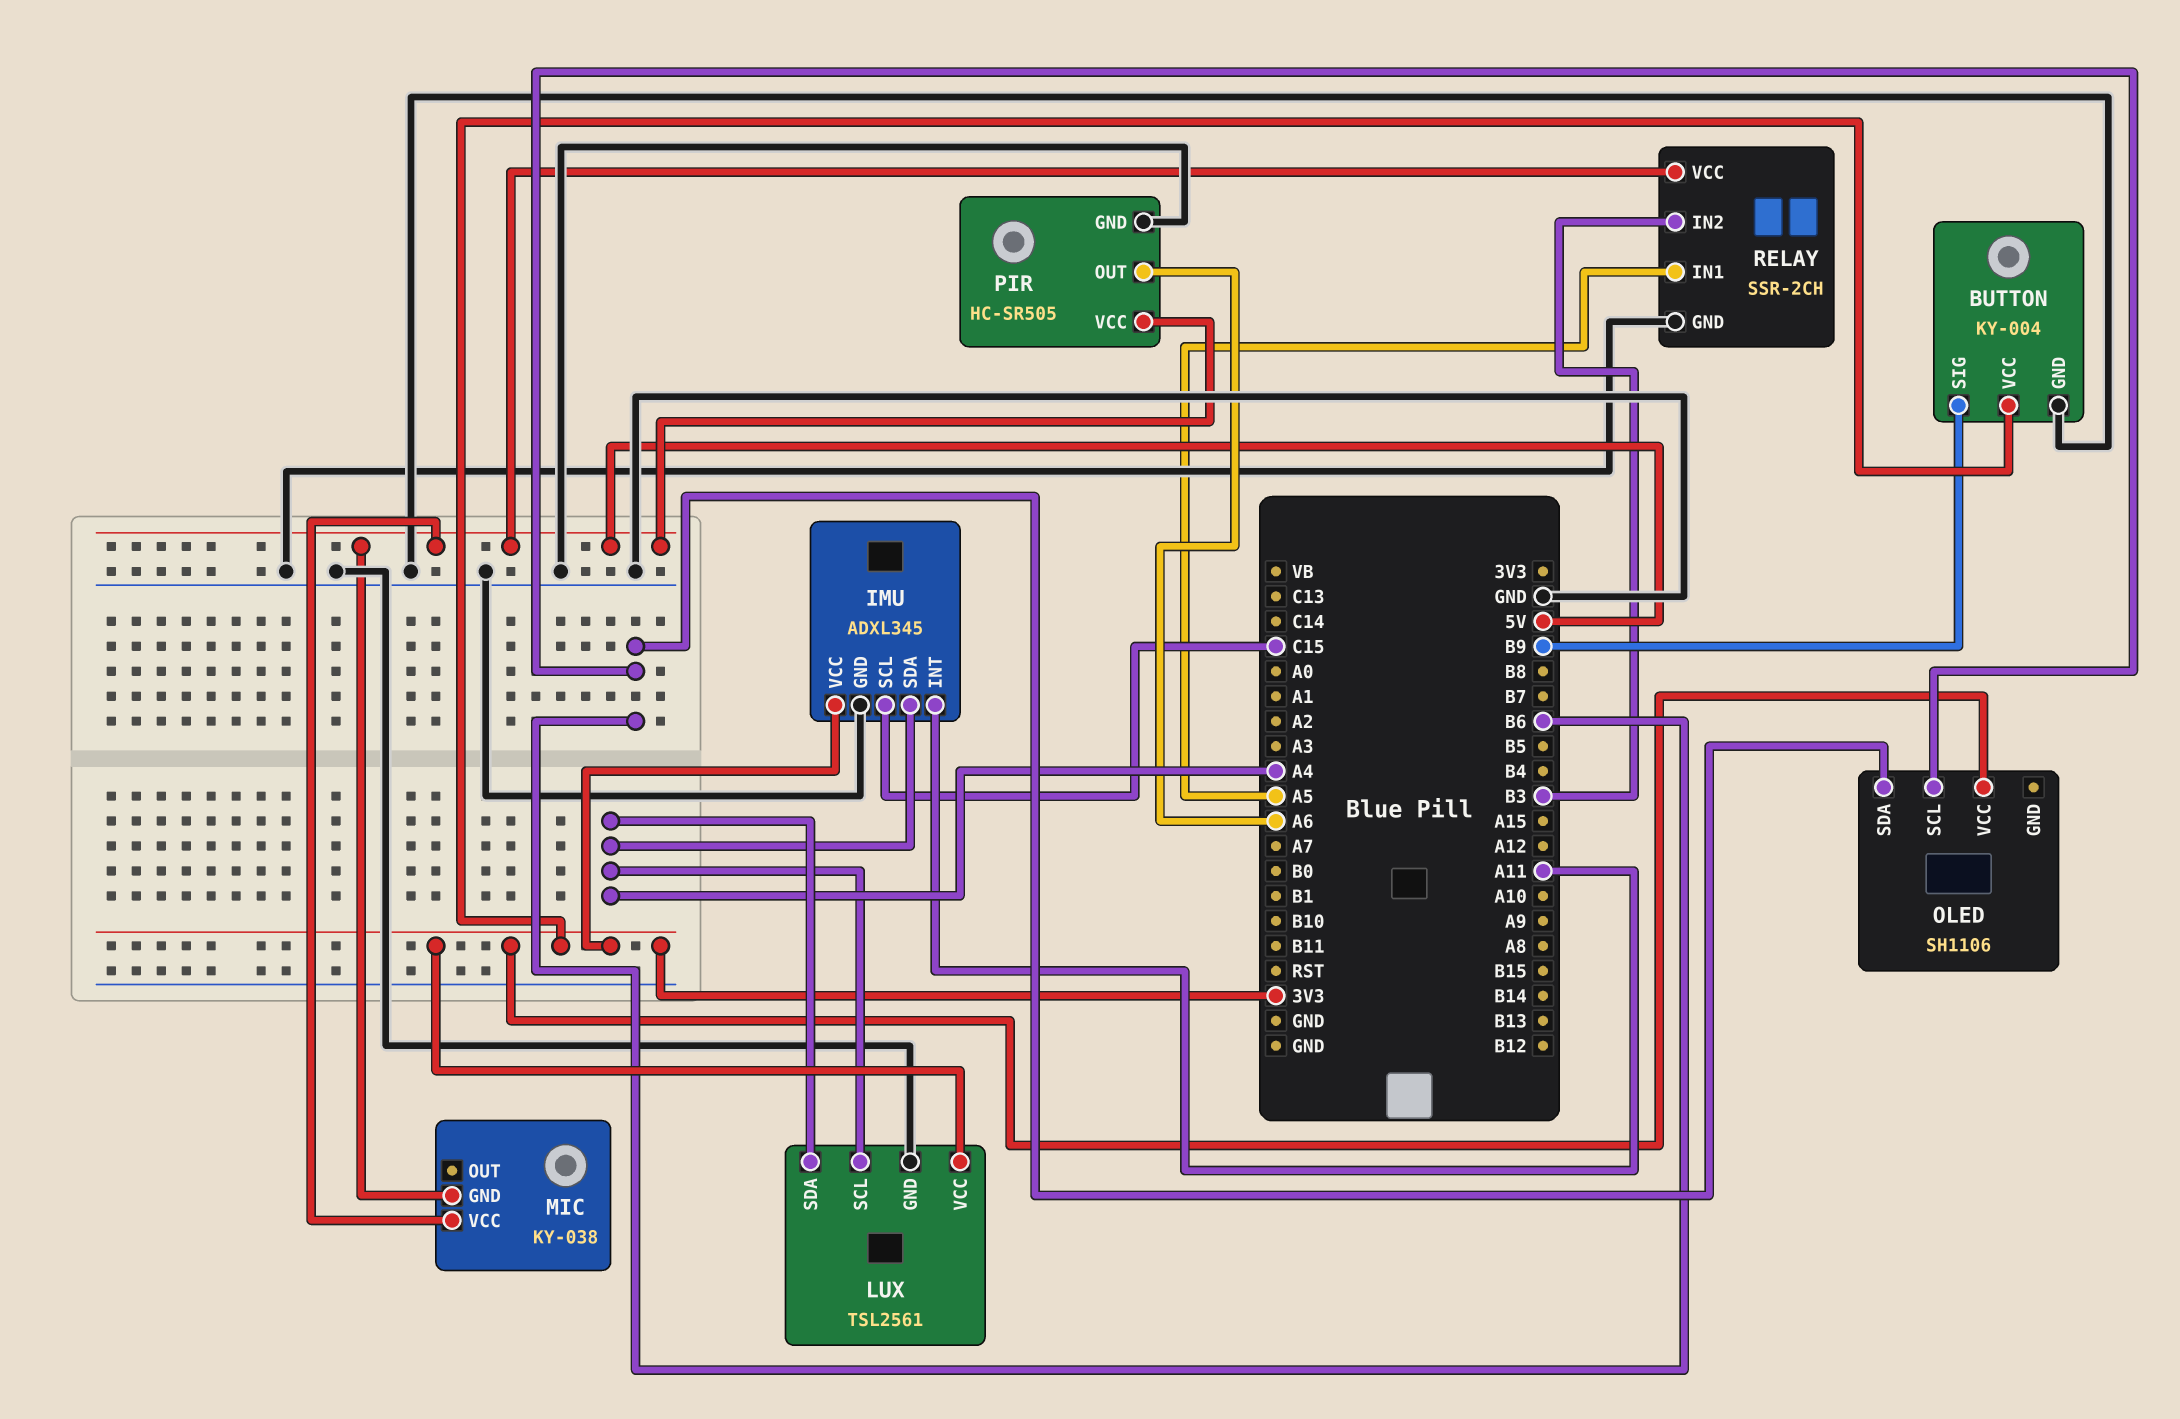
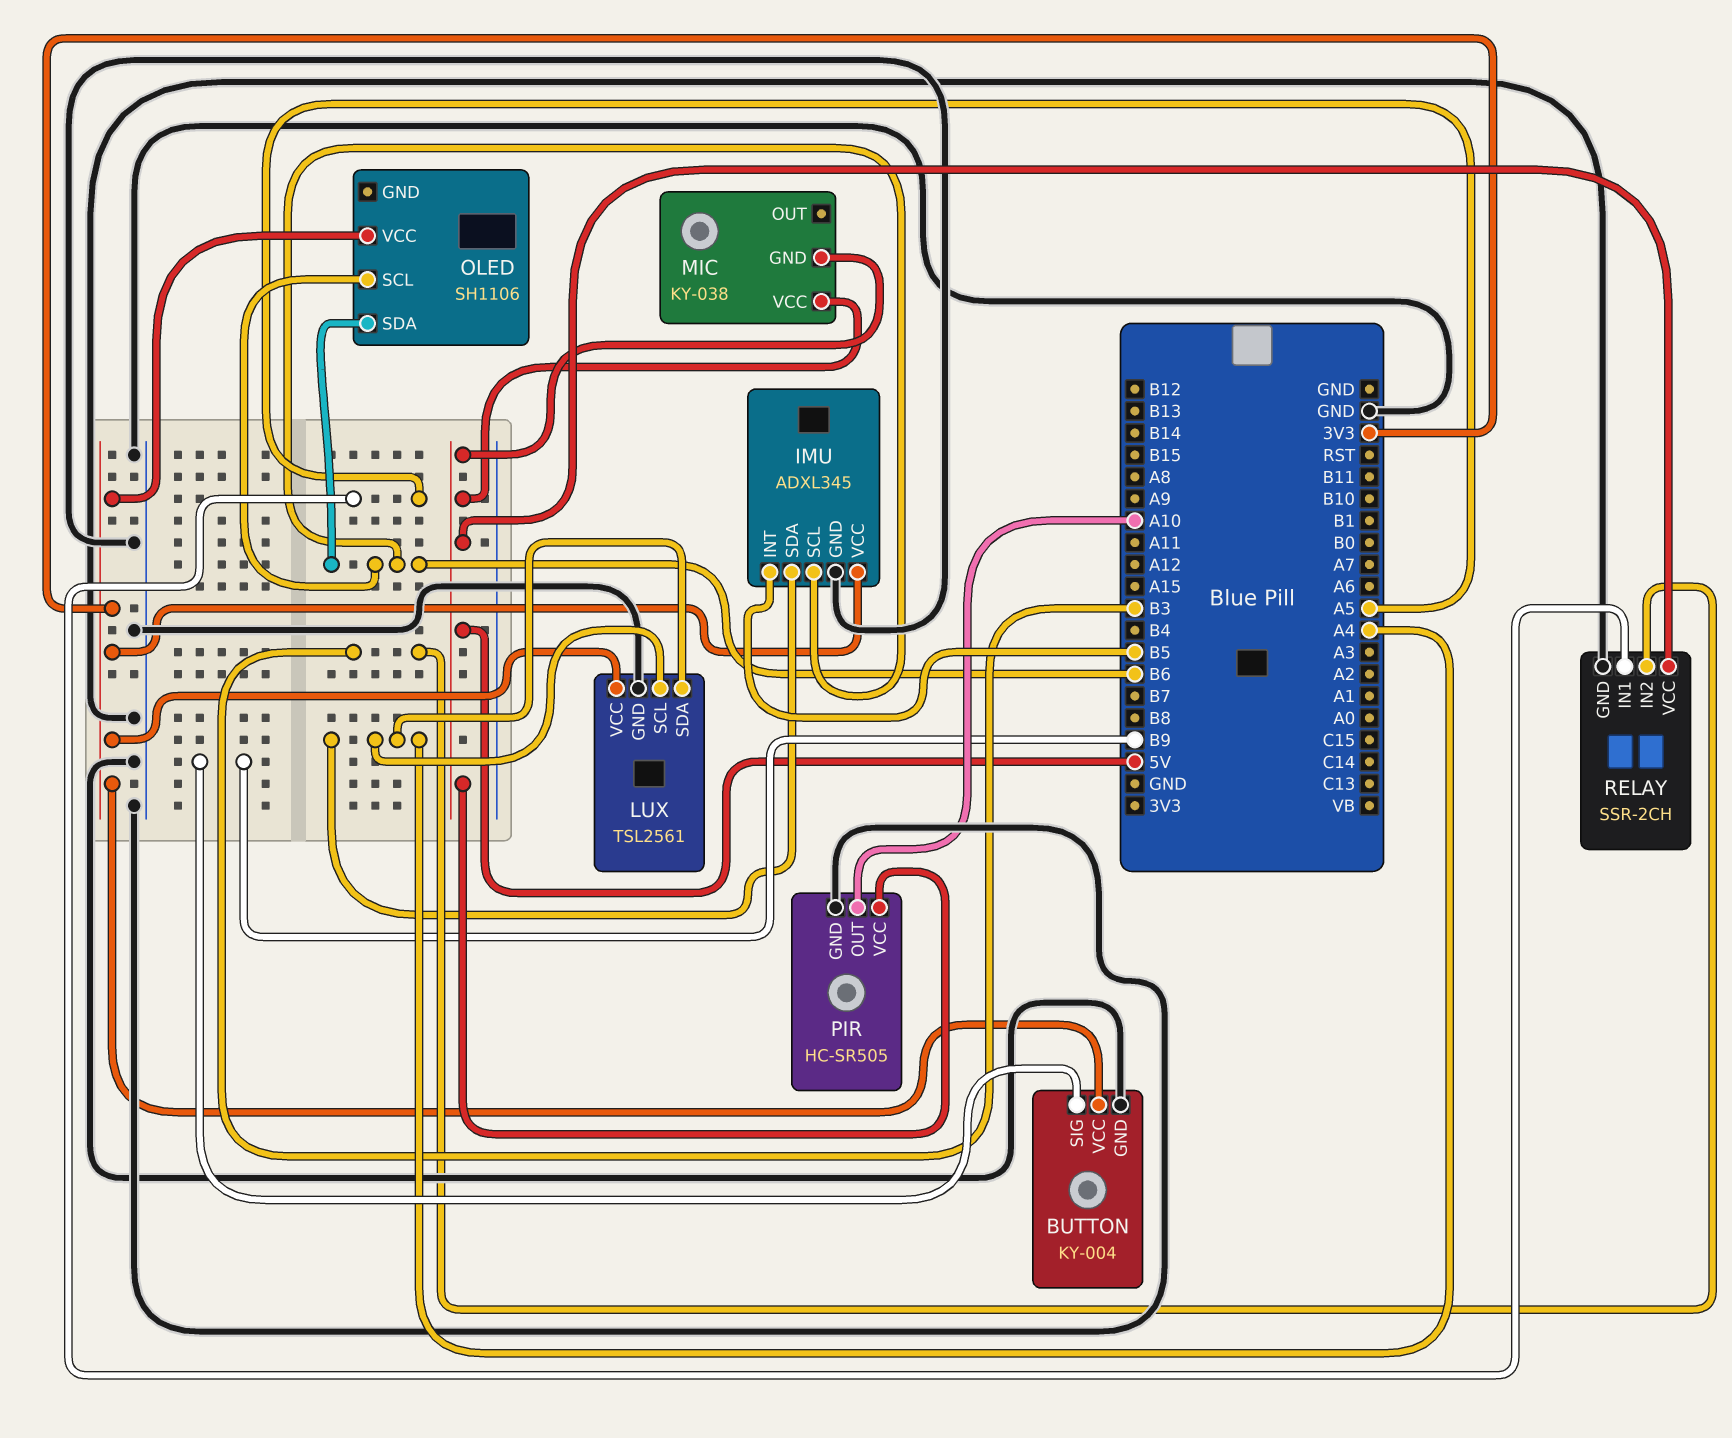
IMU pin INT: A11 -> B5
IMU pin SCL: C15 -> B6
PIR pin OUT: A6 -> A10

